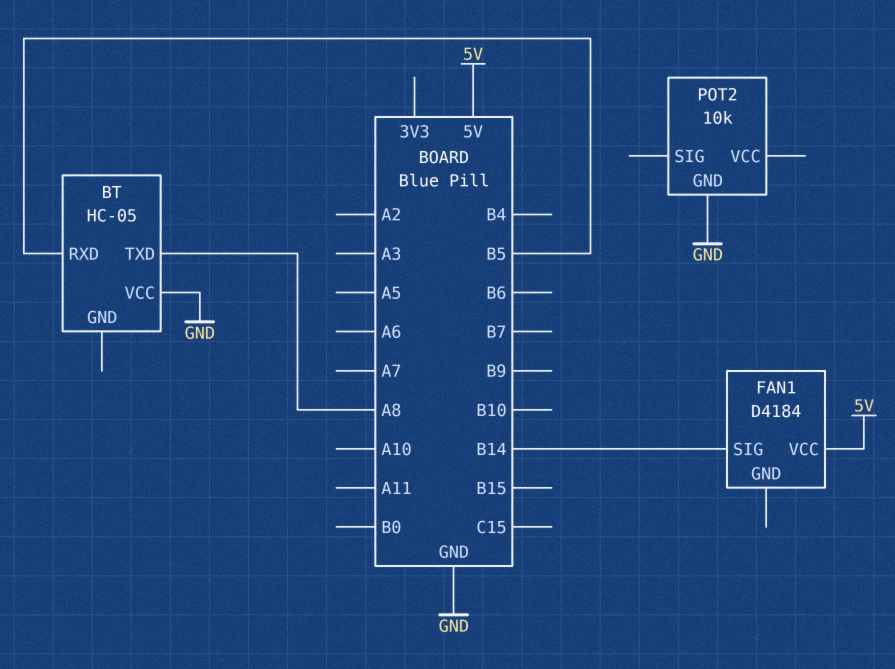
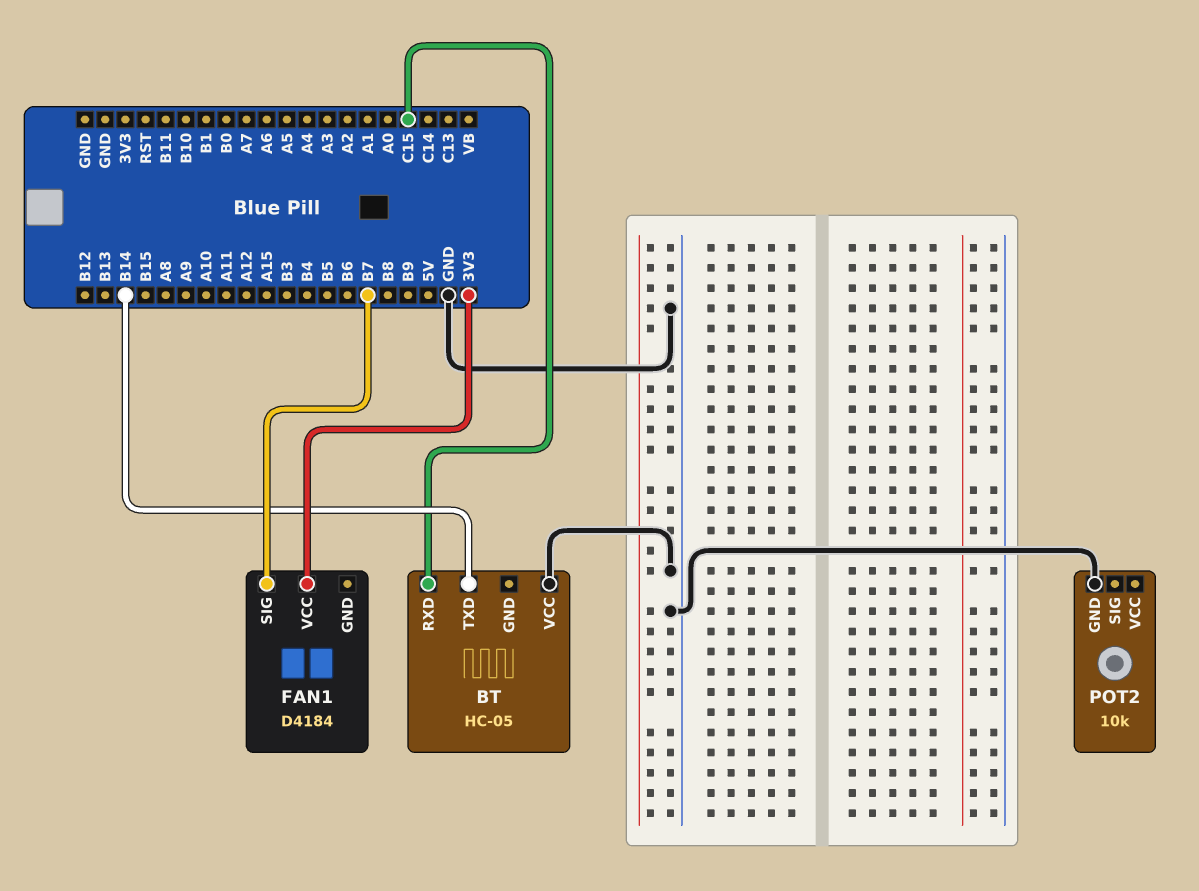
BT pin RXD: B5 -> C15
BT pin TXD: A8 -> B14
FAN1 pin SIG: B14 -> B7
FAN1 pin VCC: 5V -> 3V3

